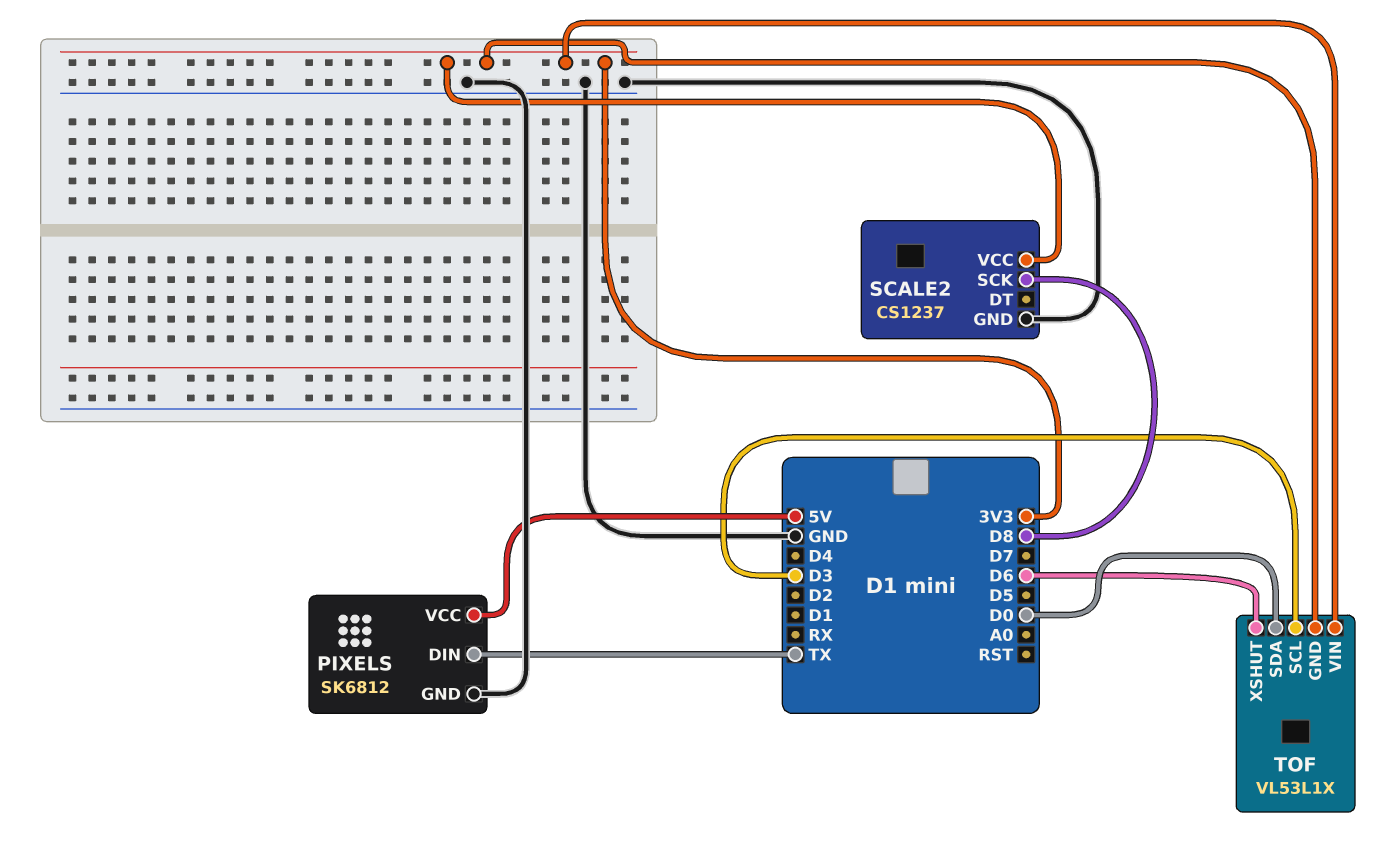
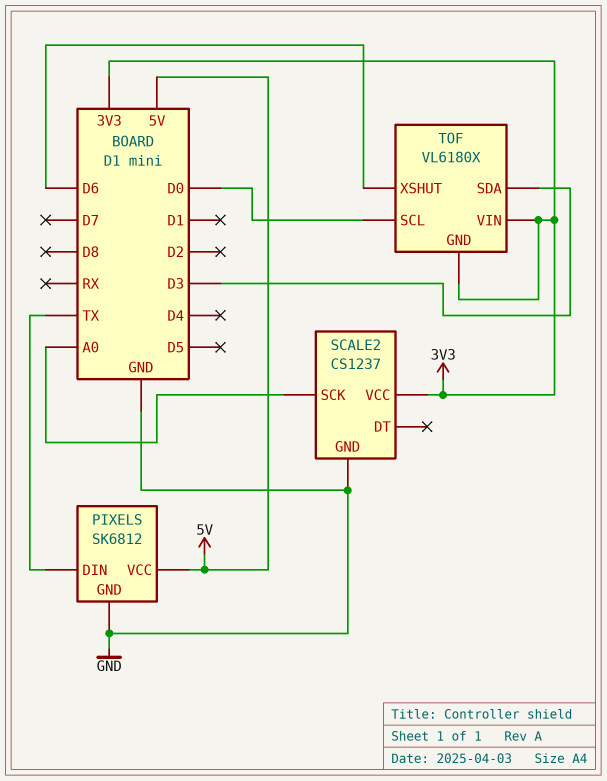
SCALE2 pin SCK: D8 -> A0
TOF: VL53L1X -> VL6180X
TOF pin SCL: D3 -> D0
TOF pin SDA: D0 -> D3

